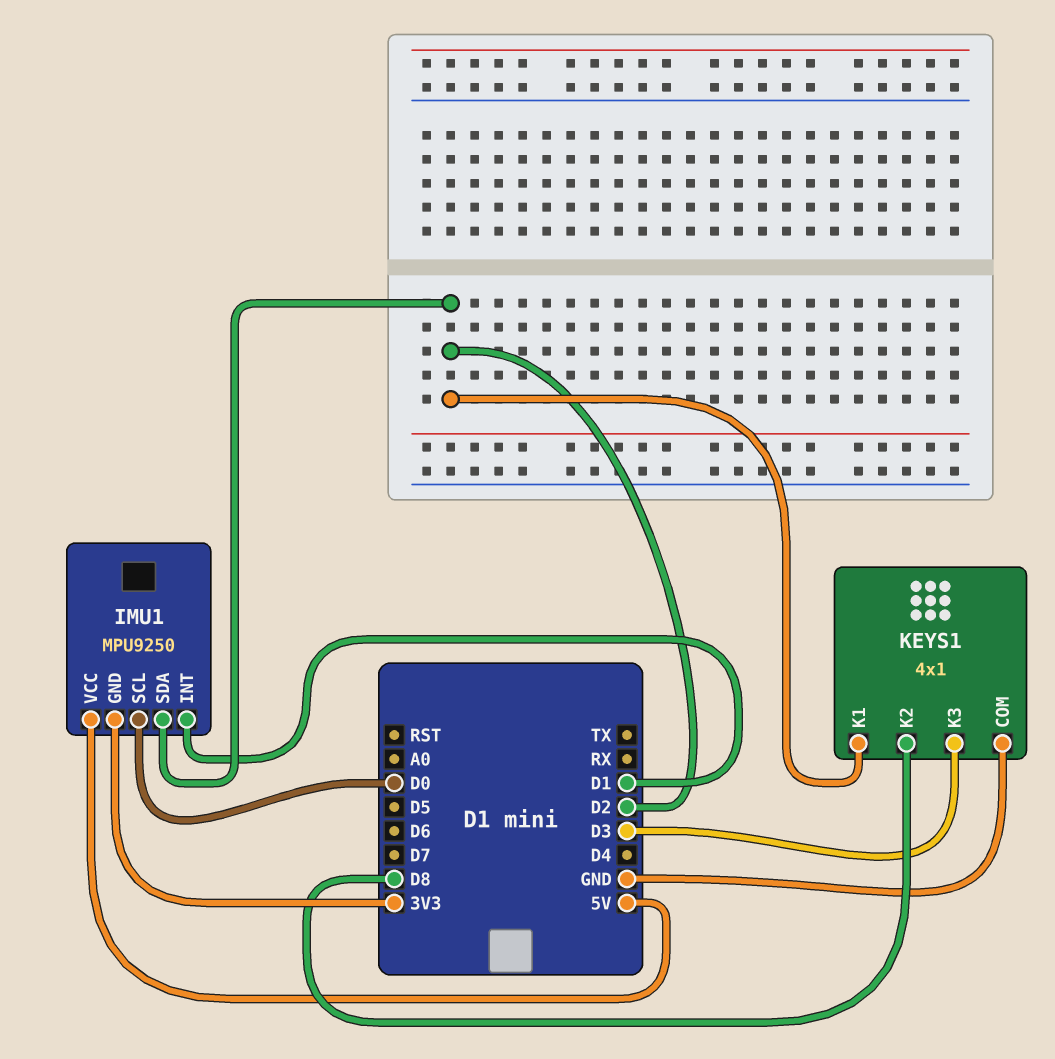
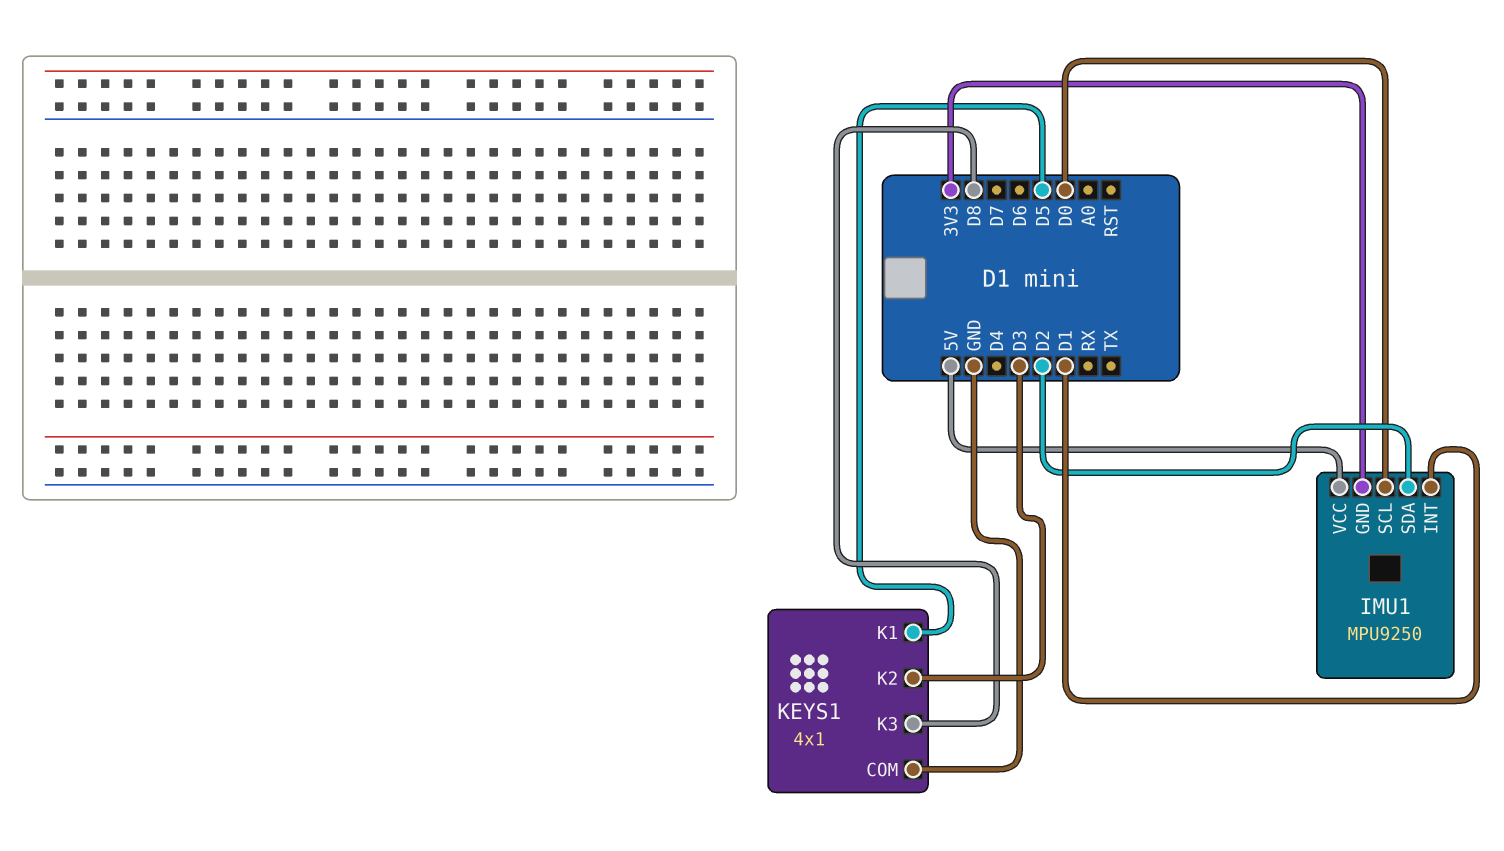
KEYS1 pin K1: D2 -> D5
KEYS1 pin K2: D8 -> D3
KEYS1 pin K3: D3 -> D8

